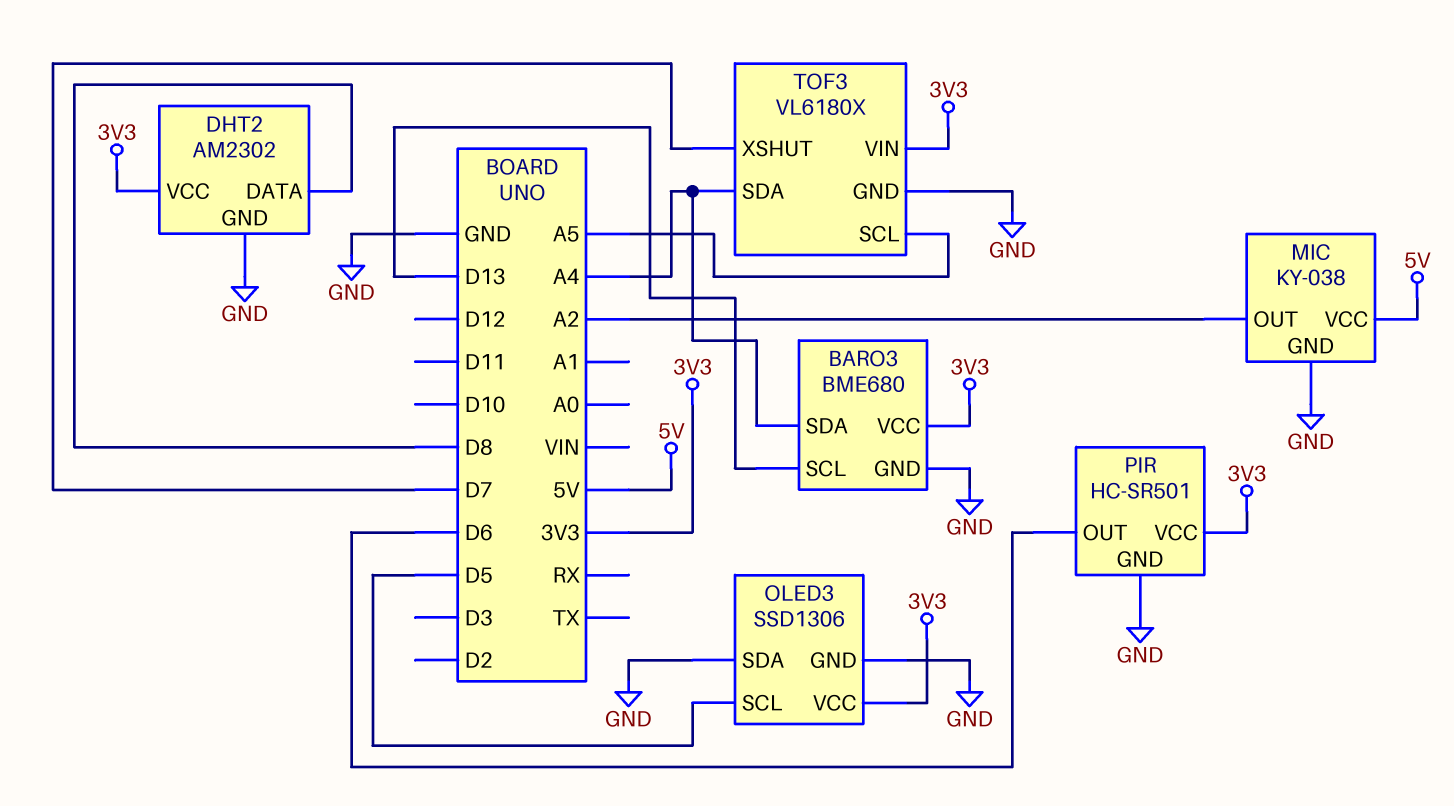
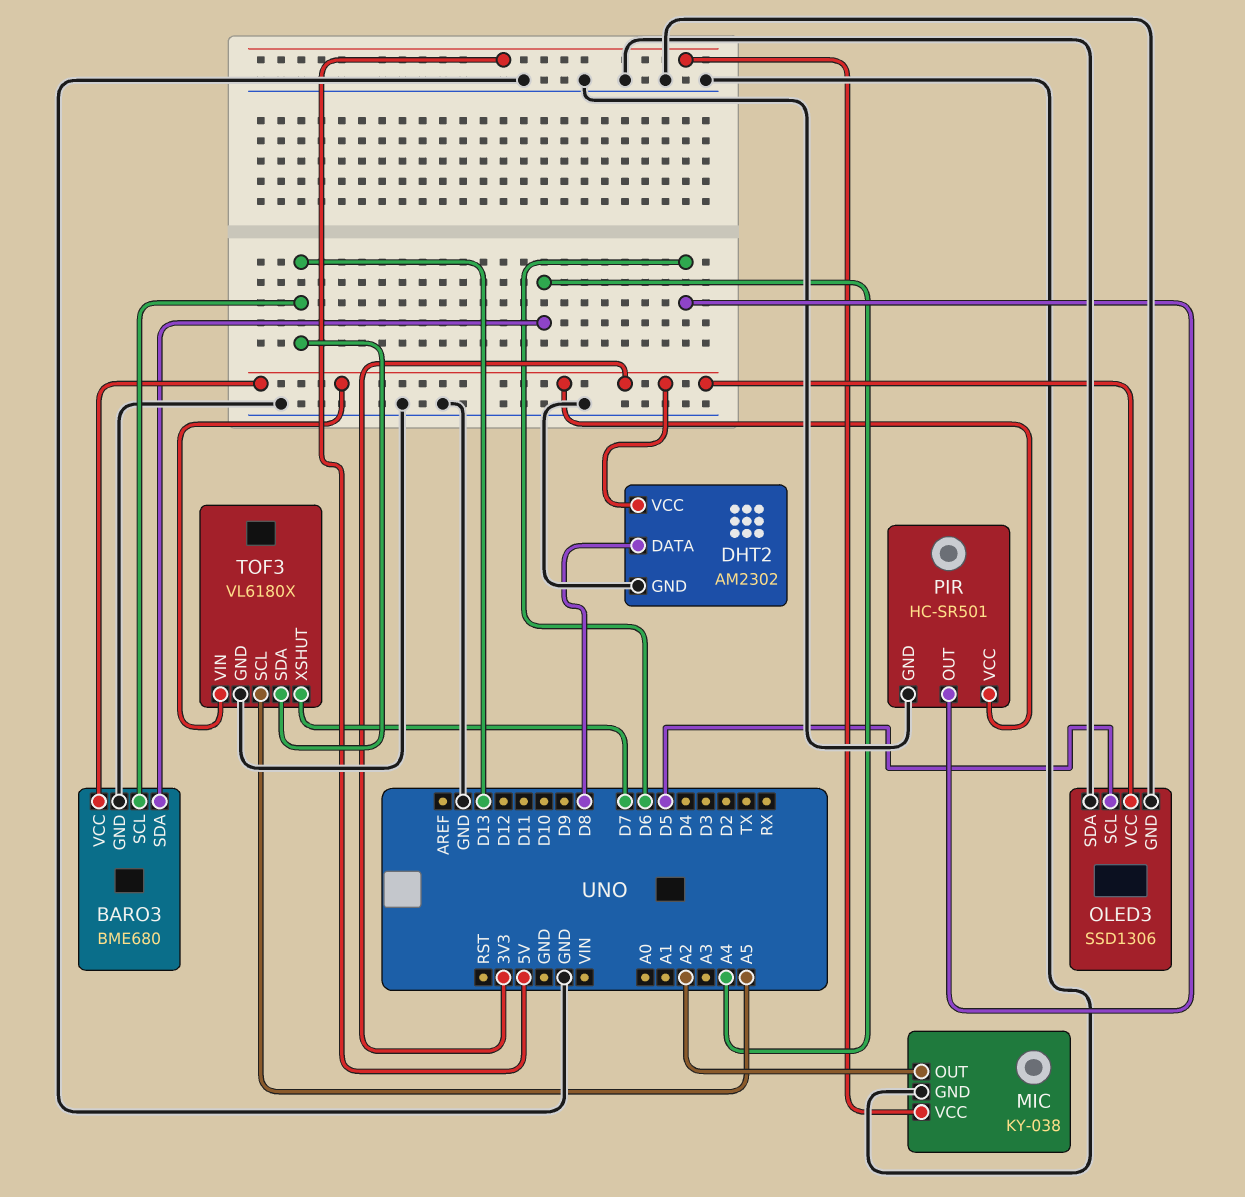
TOF3 pin SDA: A4 -> D13

